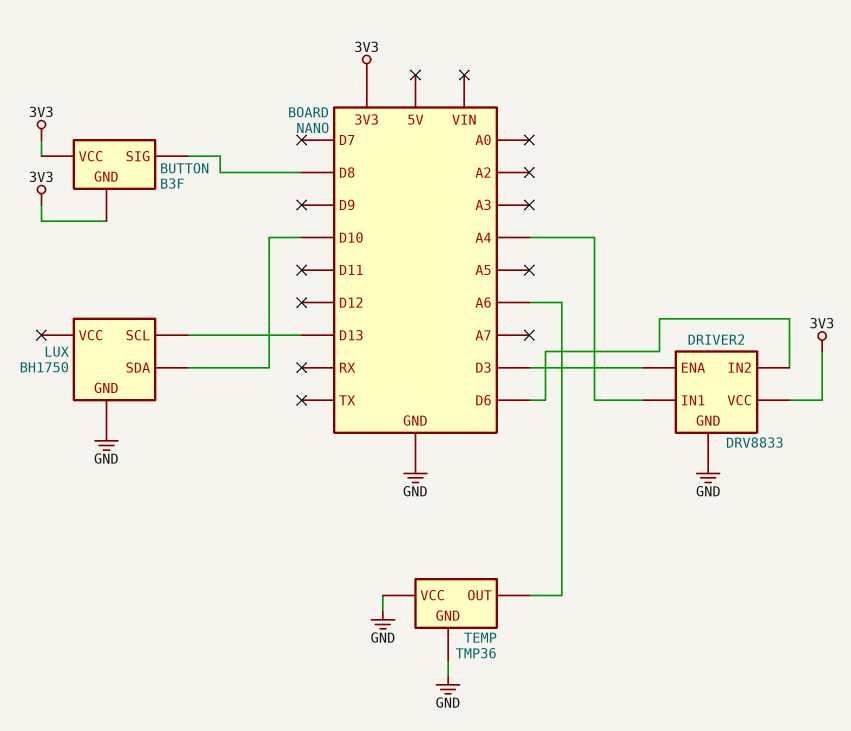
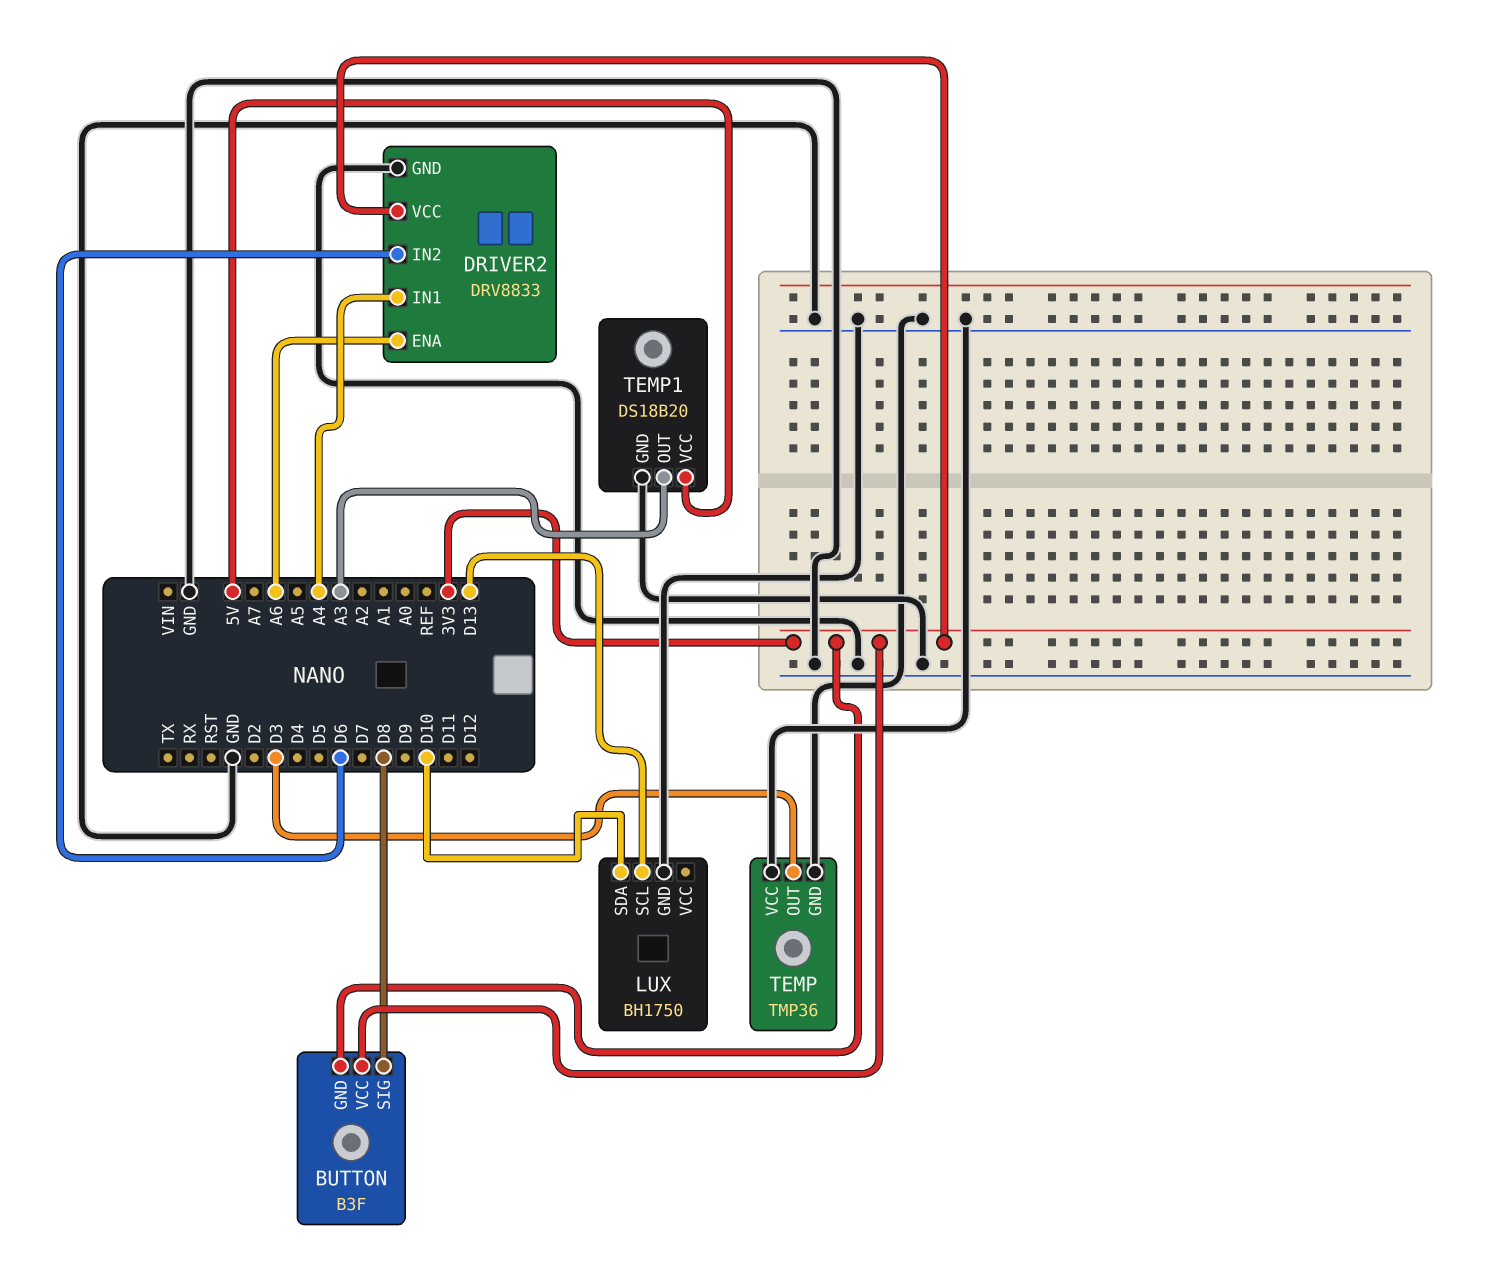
DRIVER2 pin ENA: D3 -> A6
TEMP pin OUT: A6 -> D3
TEMP1: none -> DS18B20
TEMP1 pin GND: none -> GND
TEMP1 pin OUT: none -> A3
TEMP1 pin VCC: none -> 5V

